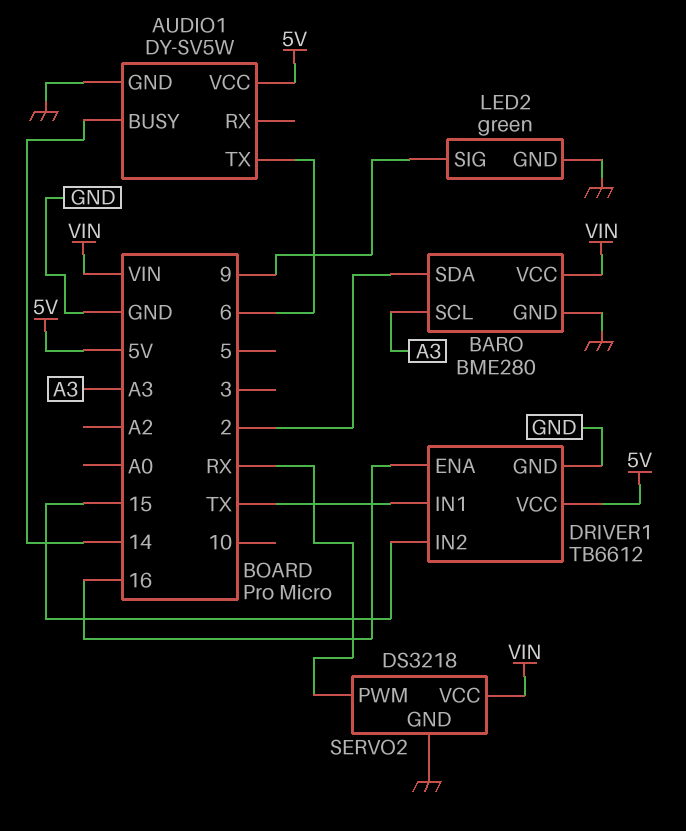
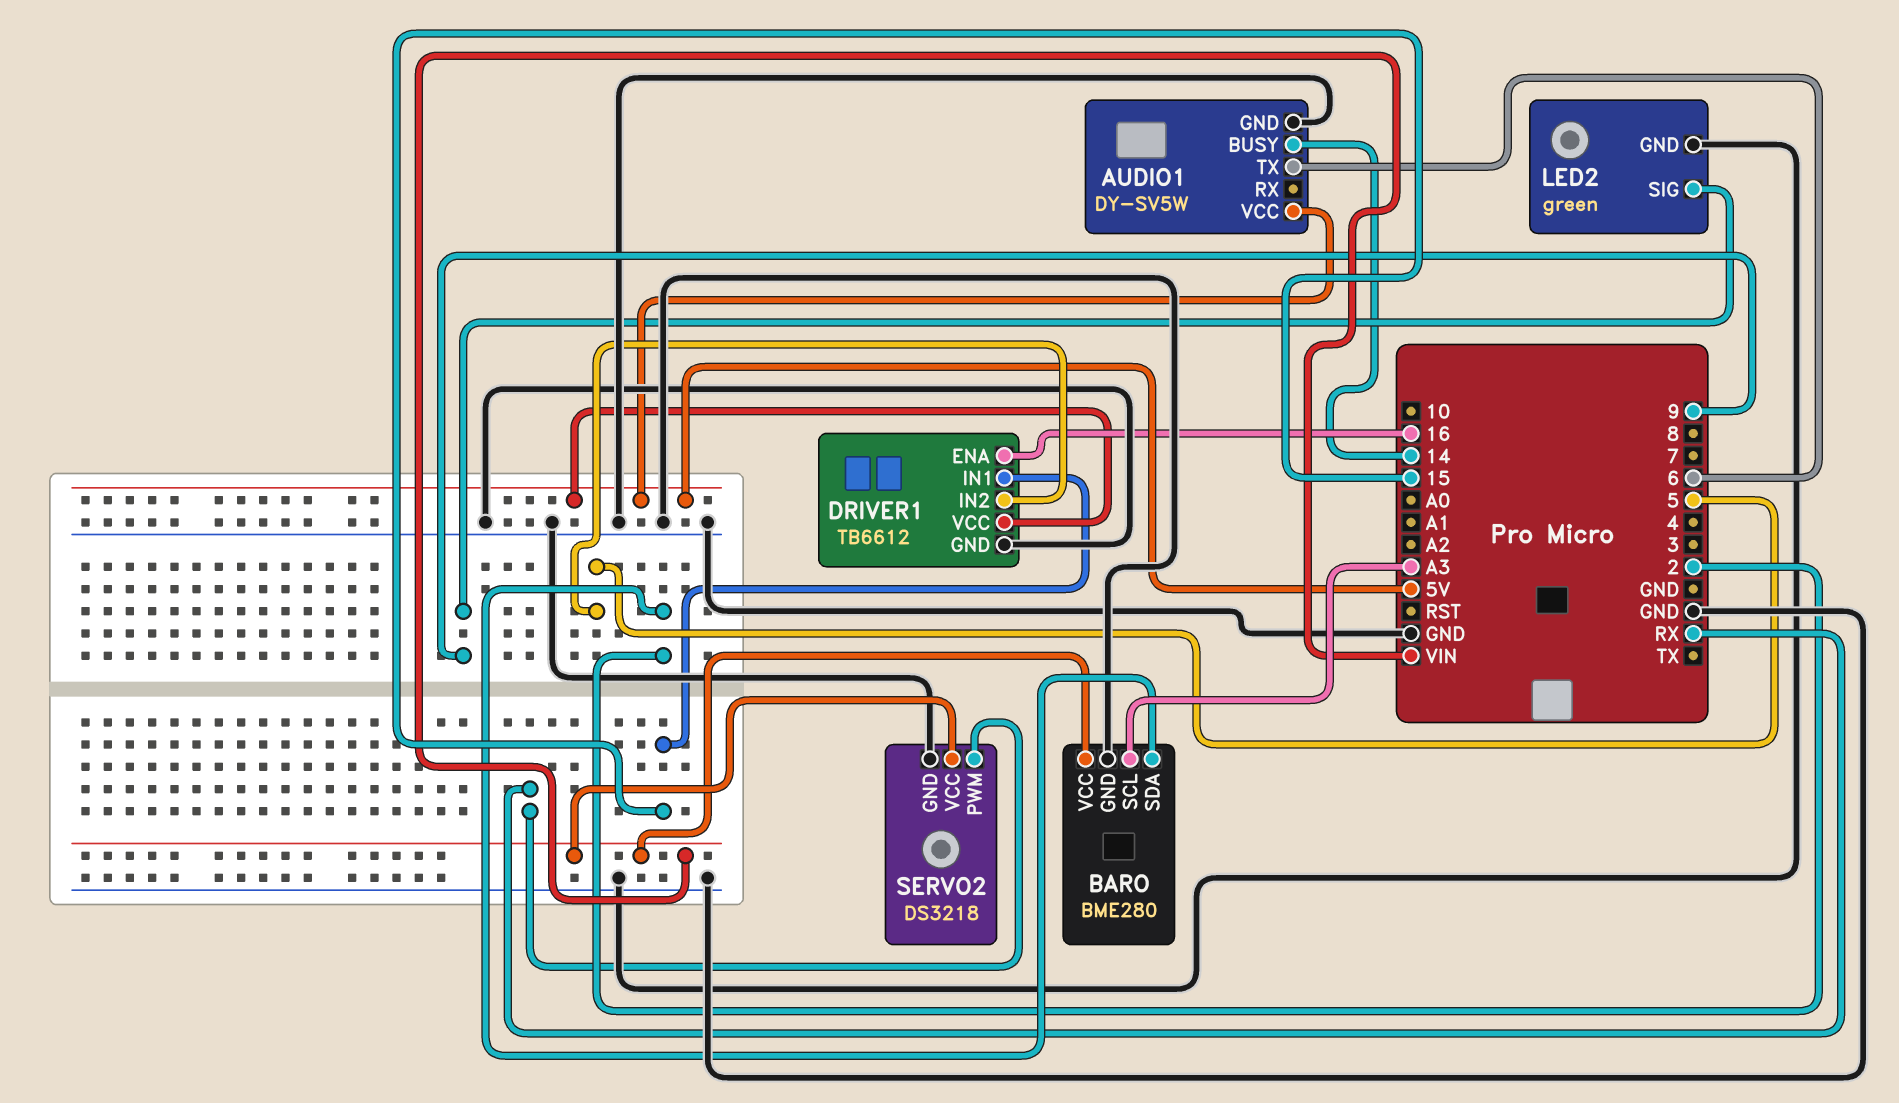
DRIVER1 pin IN1: TX -> 15
DRIVER1 pin IN2: 15 -> 5

